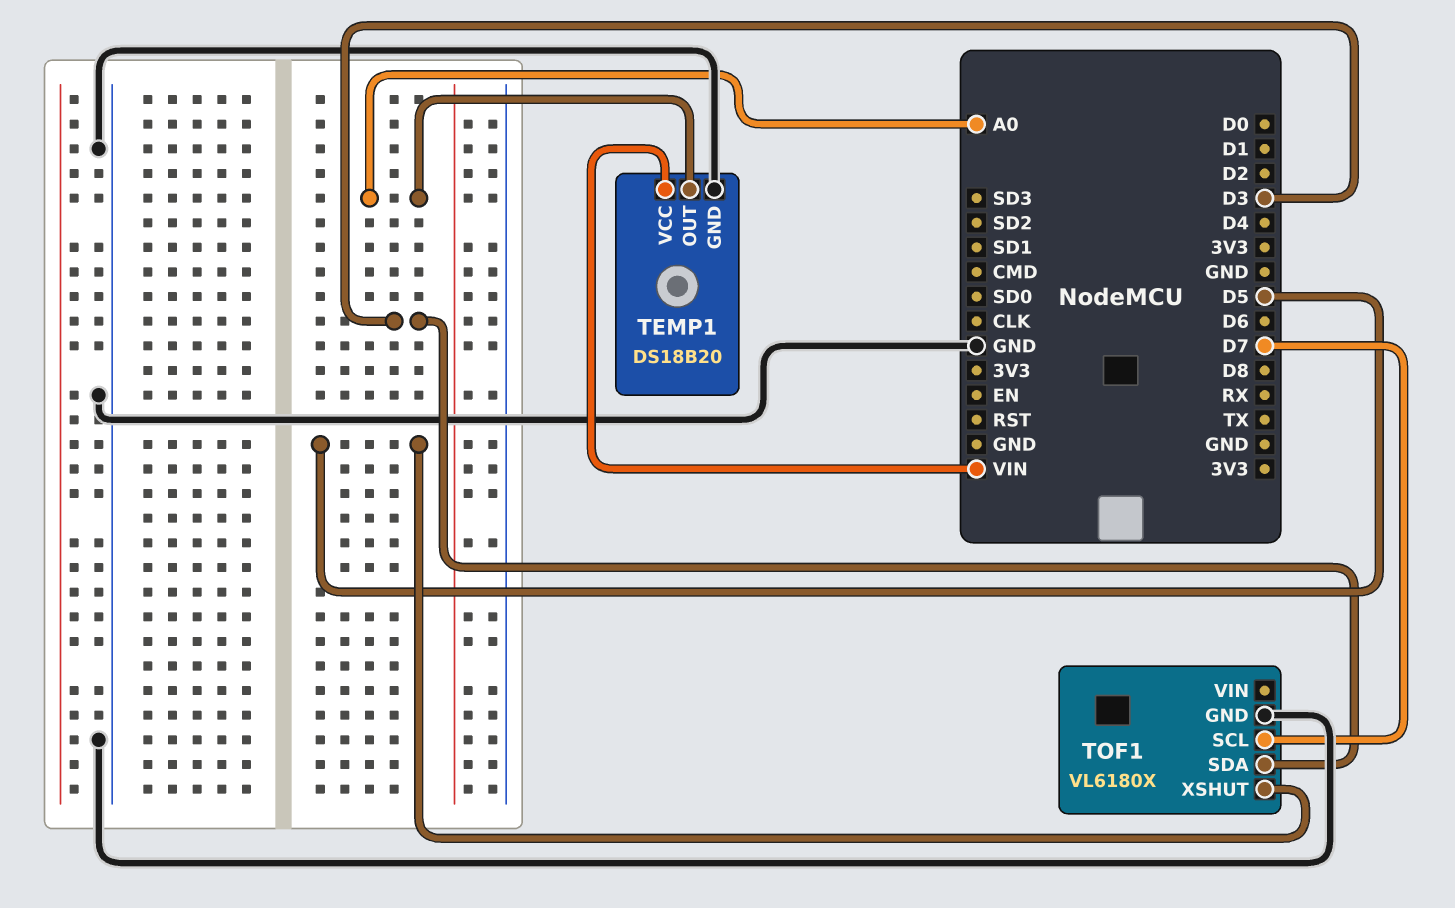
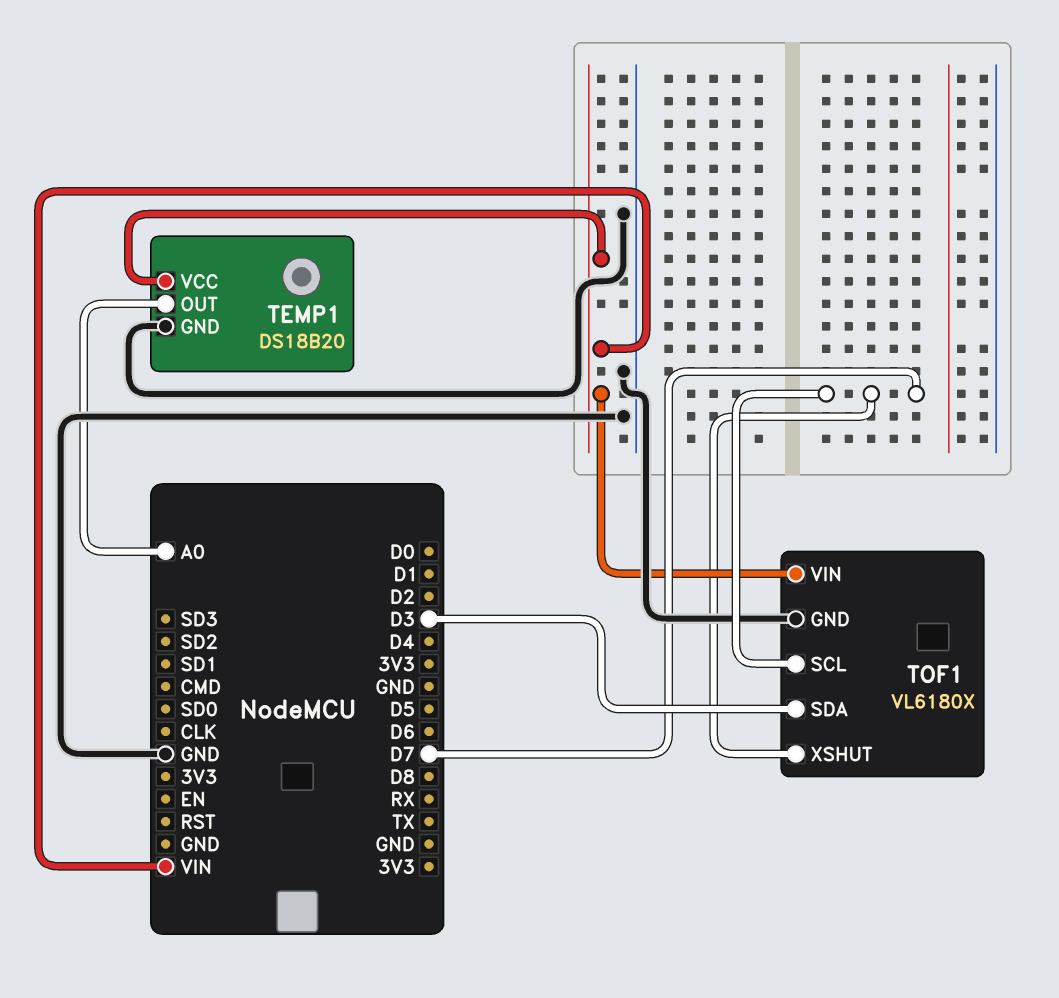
TOF1 pin VIN: none -> VIN
TOF1 pin XSHUT: D5 -> D7

